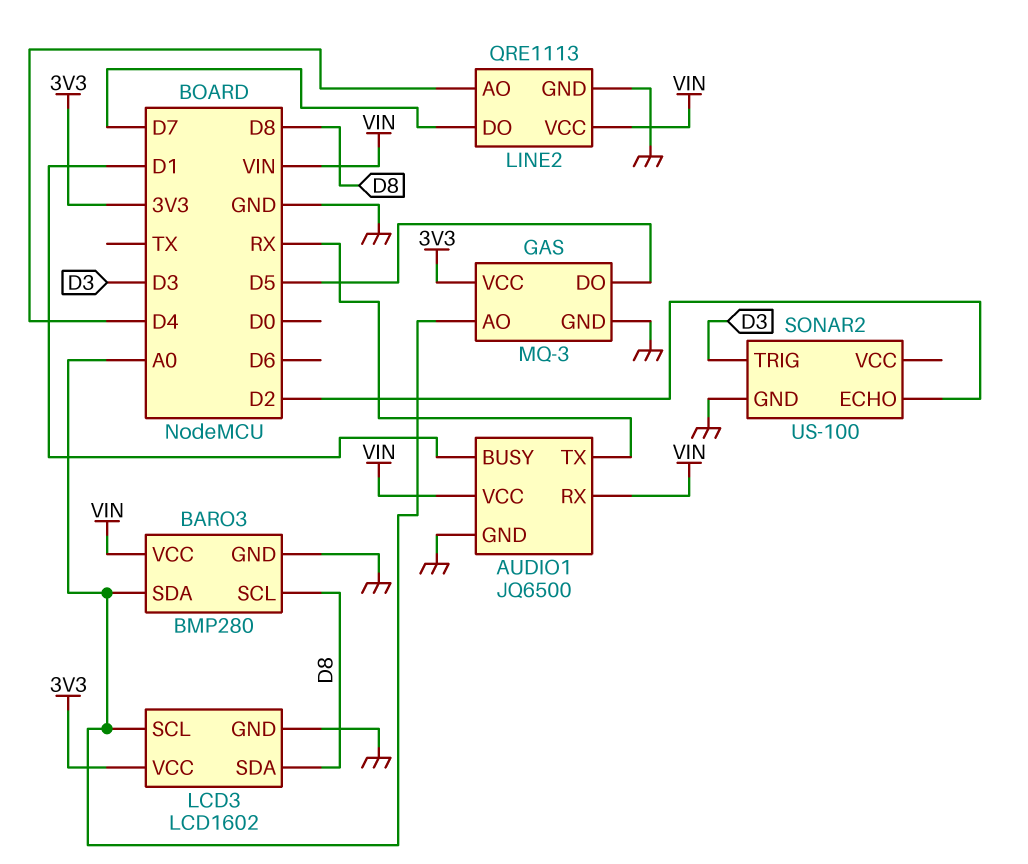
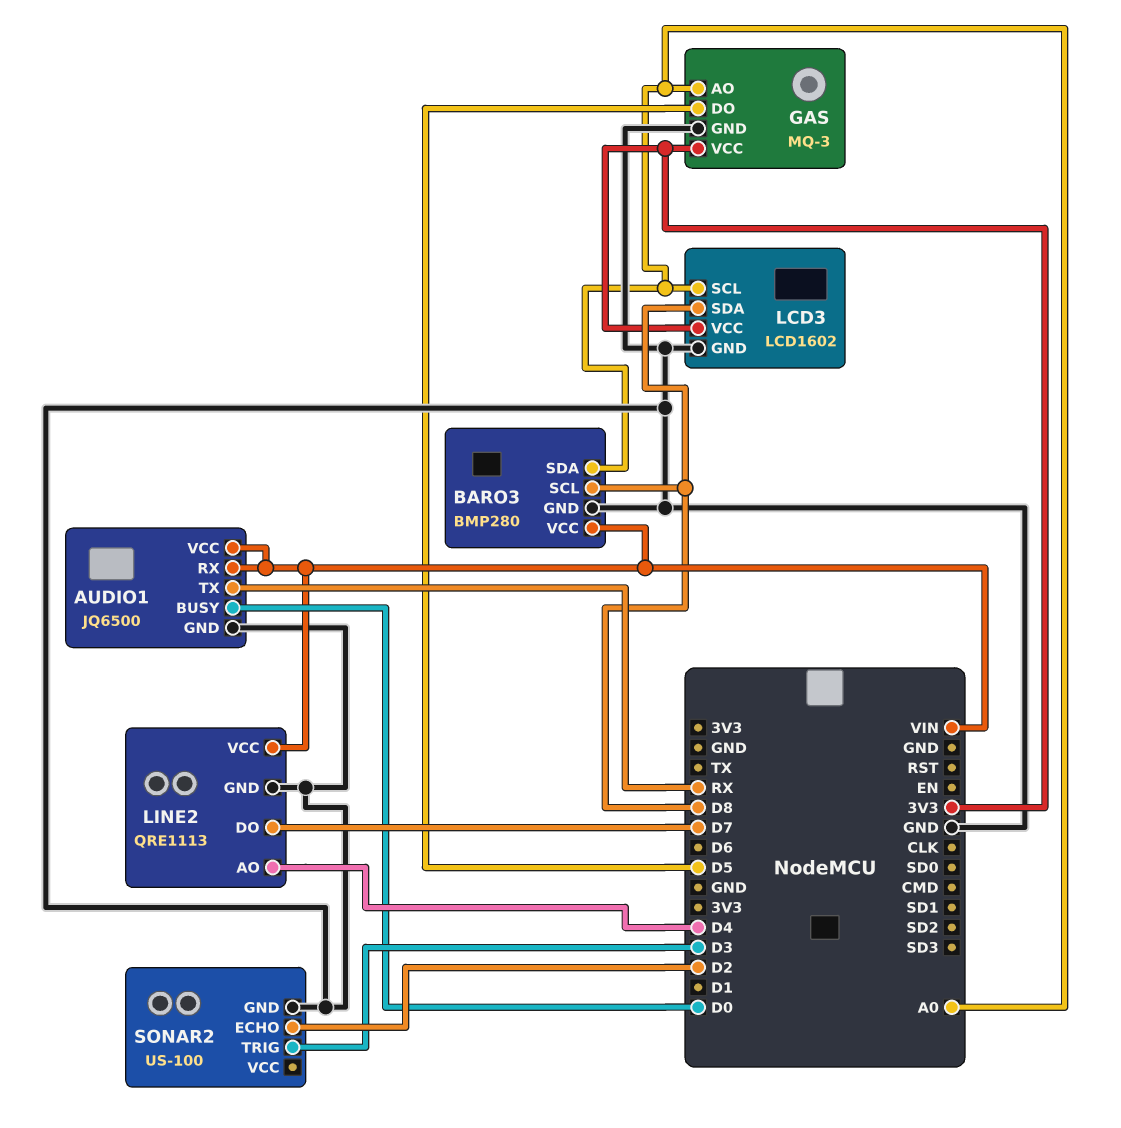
AUDIO1 pin BUSY: D1 -> D0

